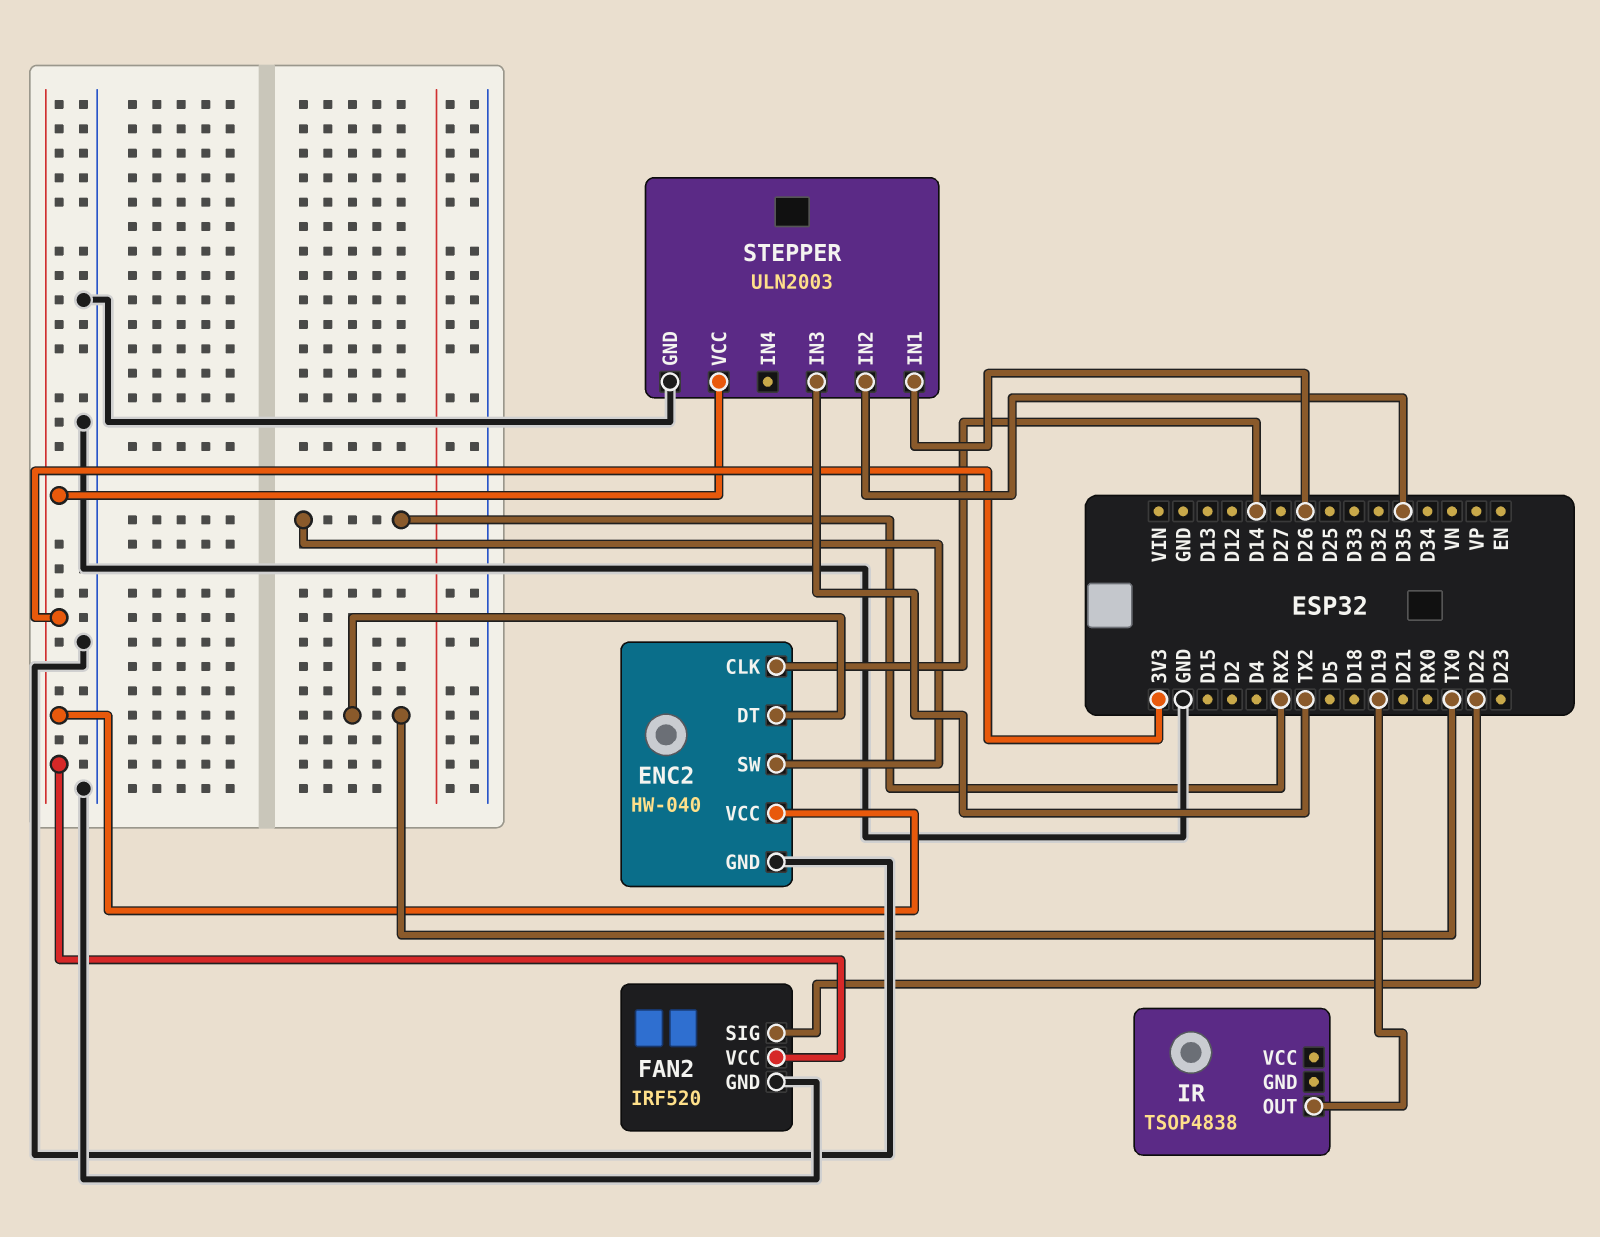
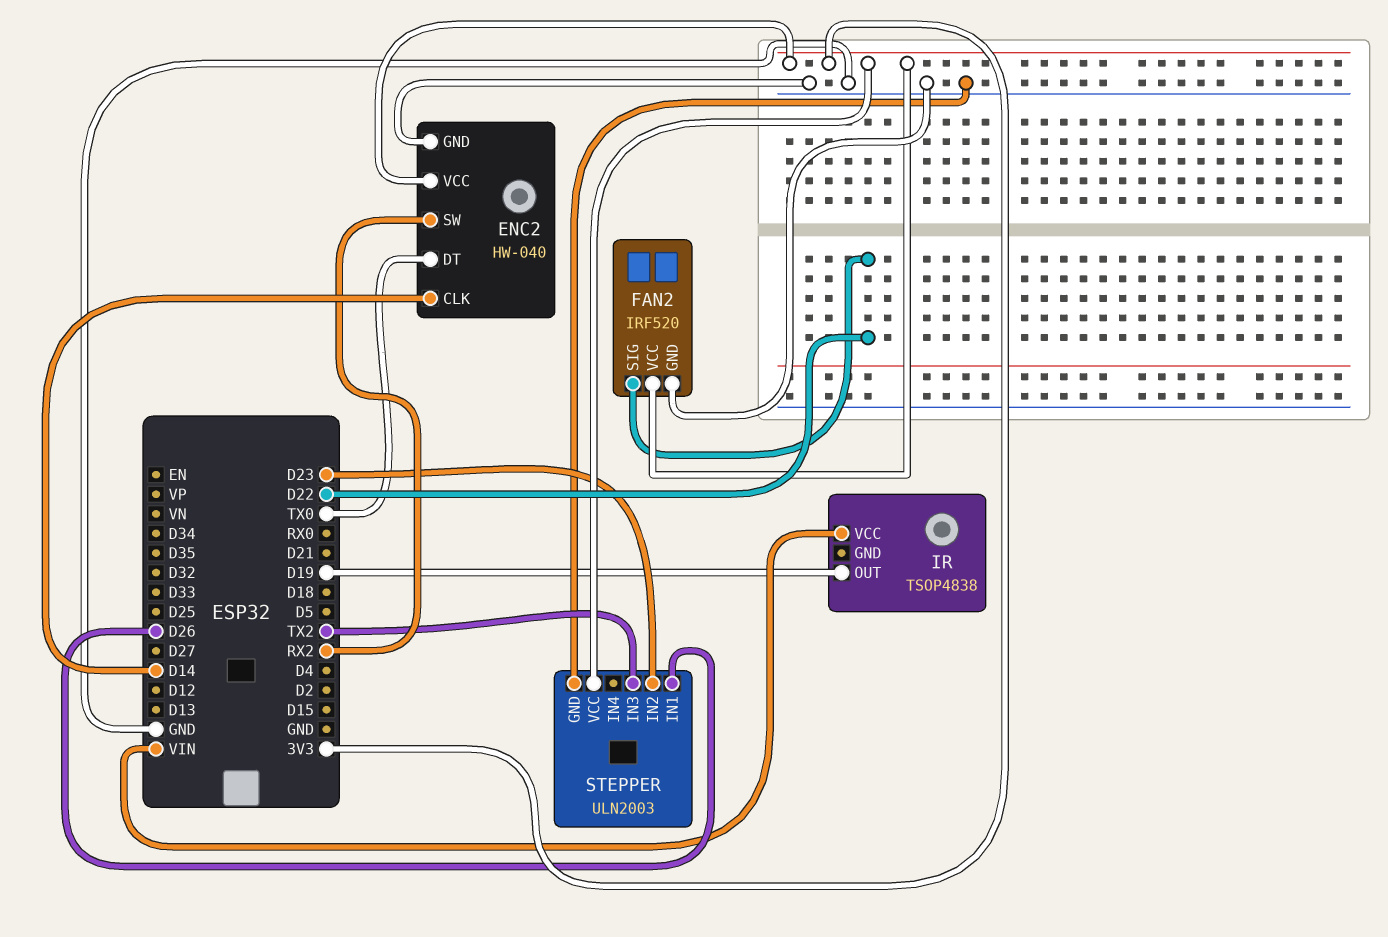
IR pin VCC: none -> VIN
STEPPER pin IN2: D35 -> D23

